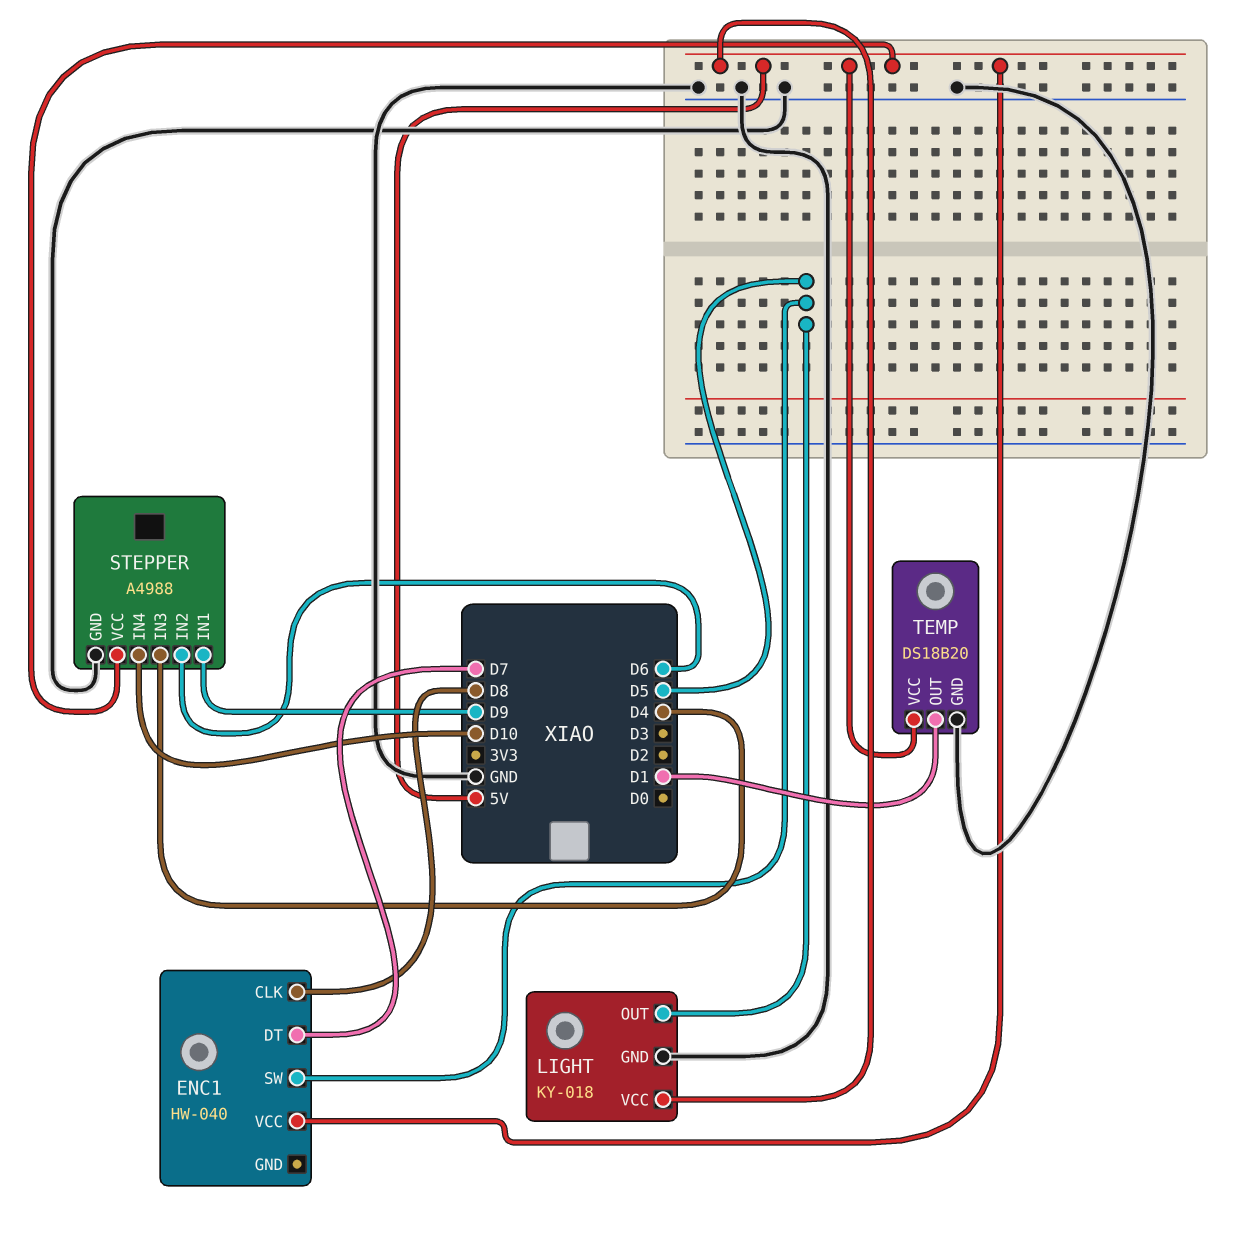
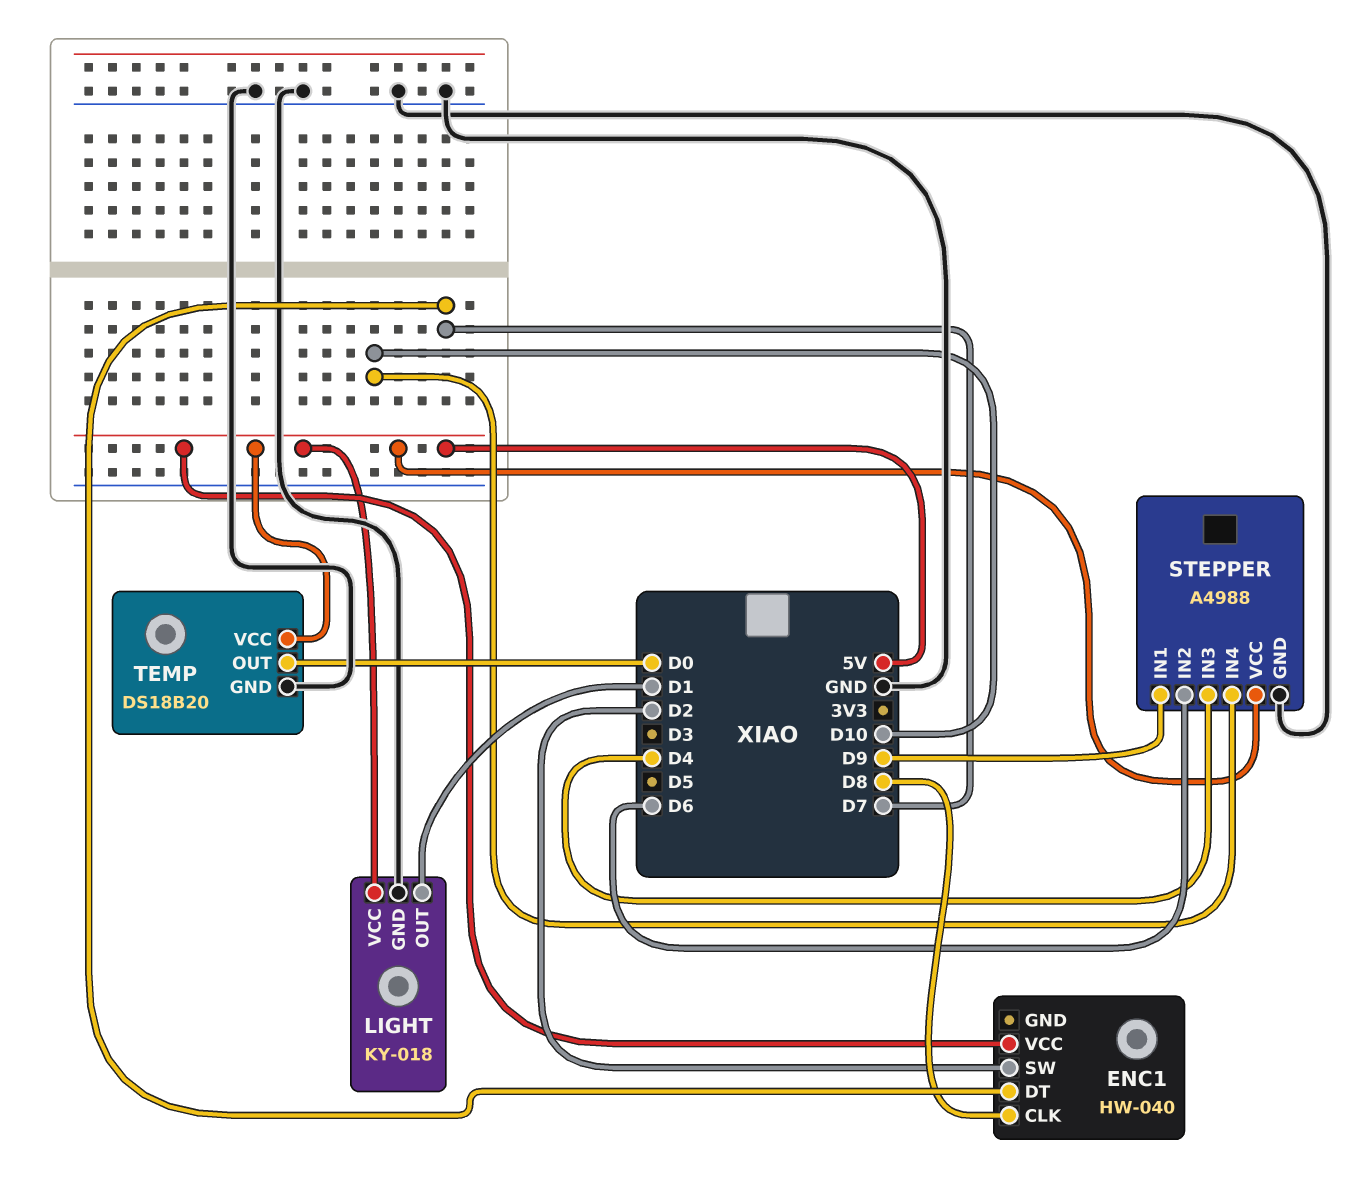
ENC1 pin SW: D5 -> D2
LIGHT pin OUT: D5 -> D1
TEMP pin OUT: D1 -> D0

